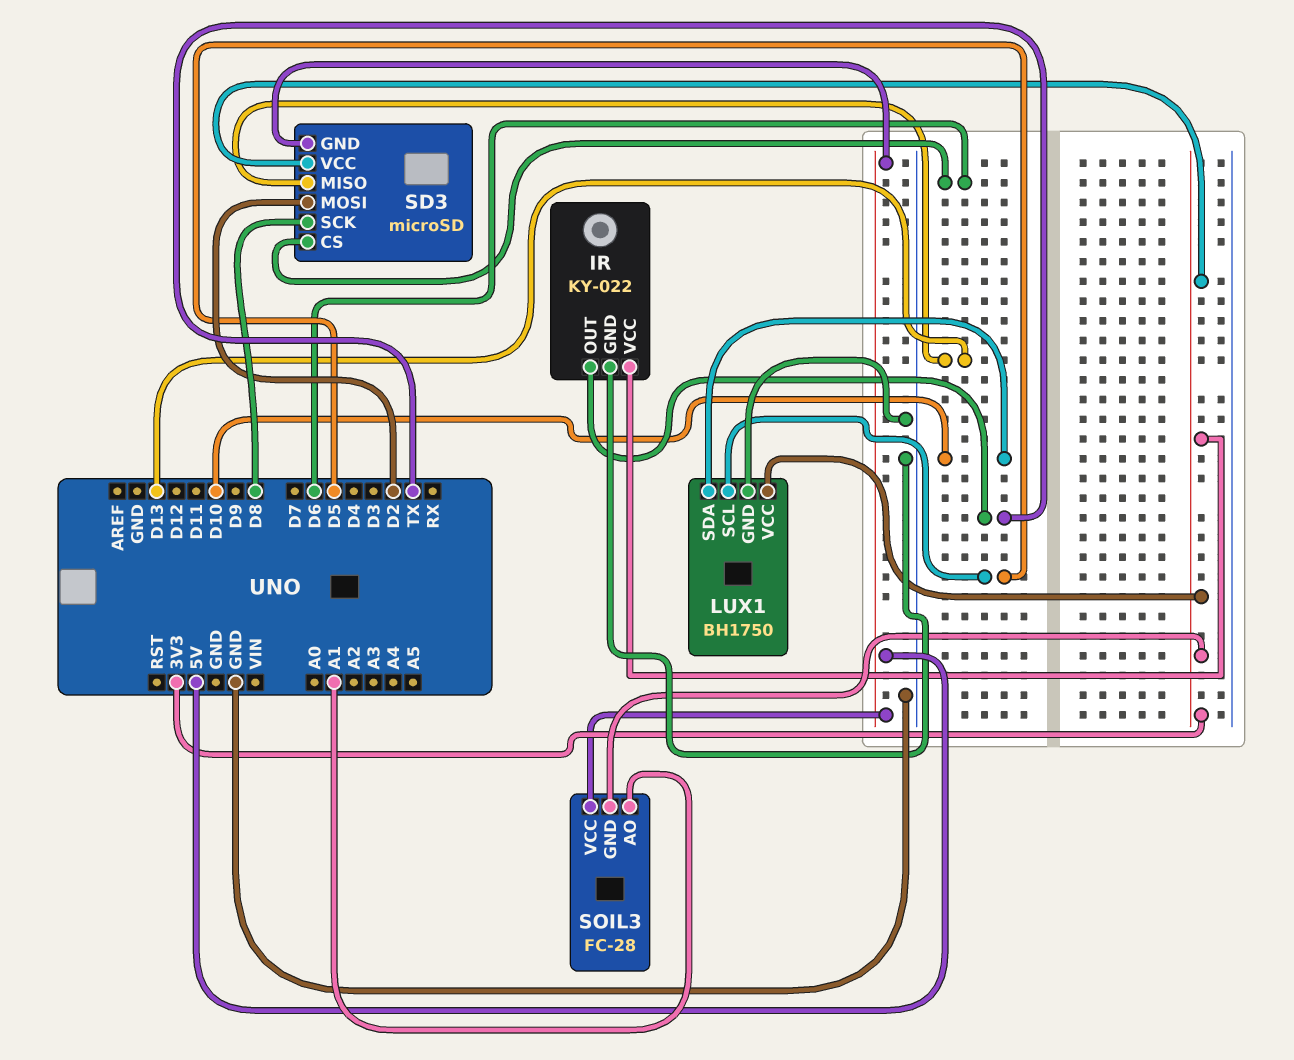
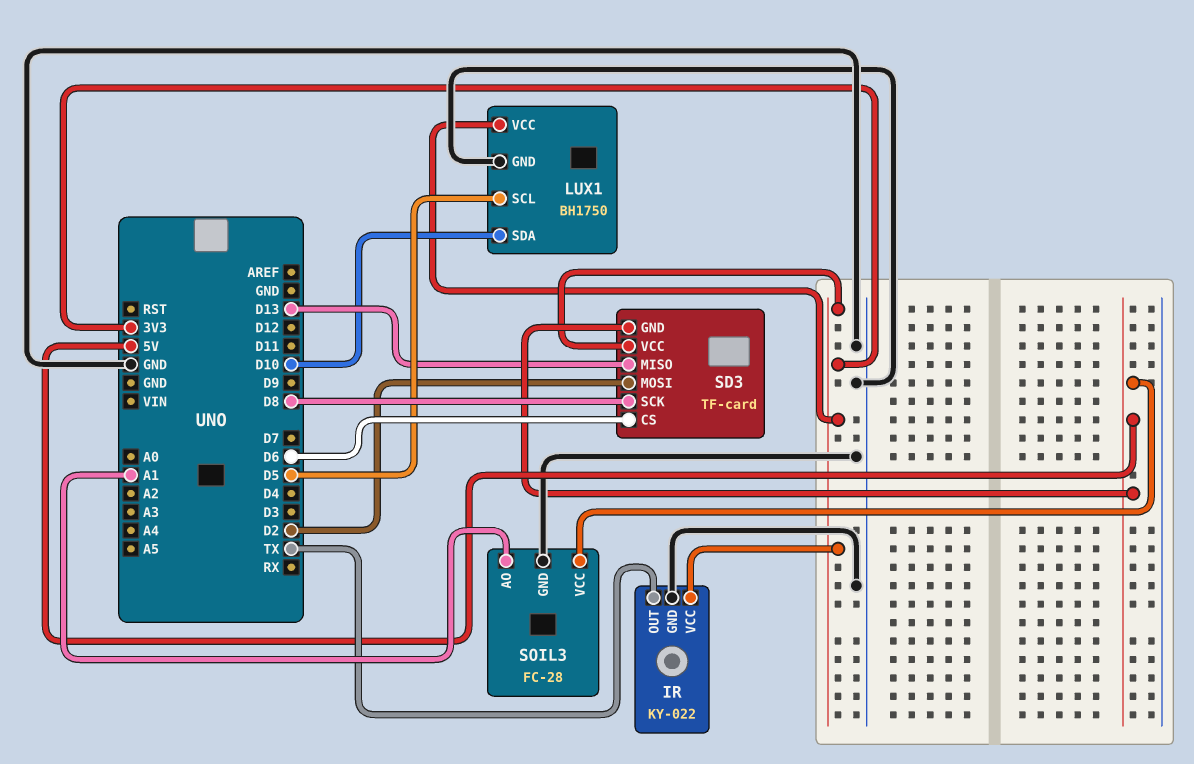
SD3: microSD -> TF-card
SOIL3 pin GND: 3V3 -> GND

